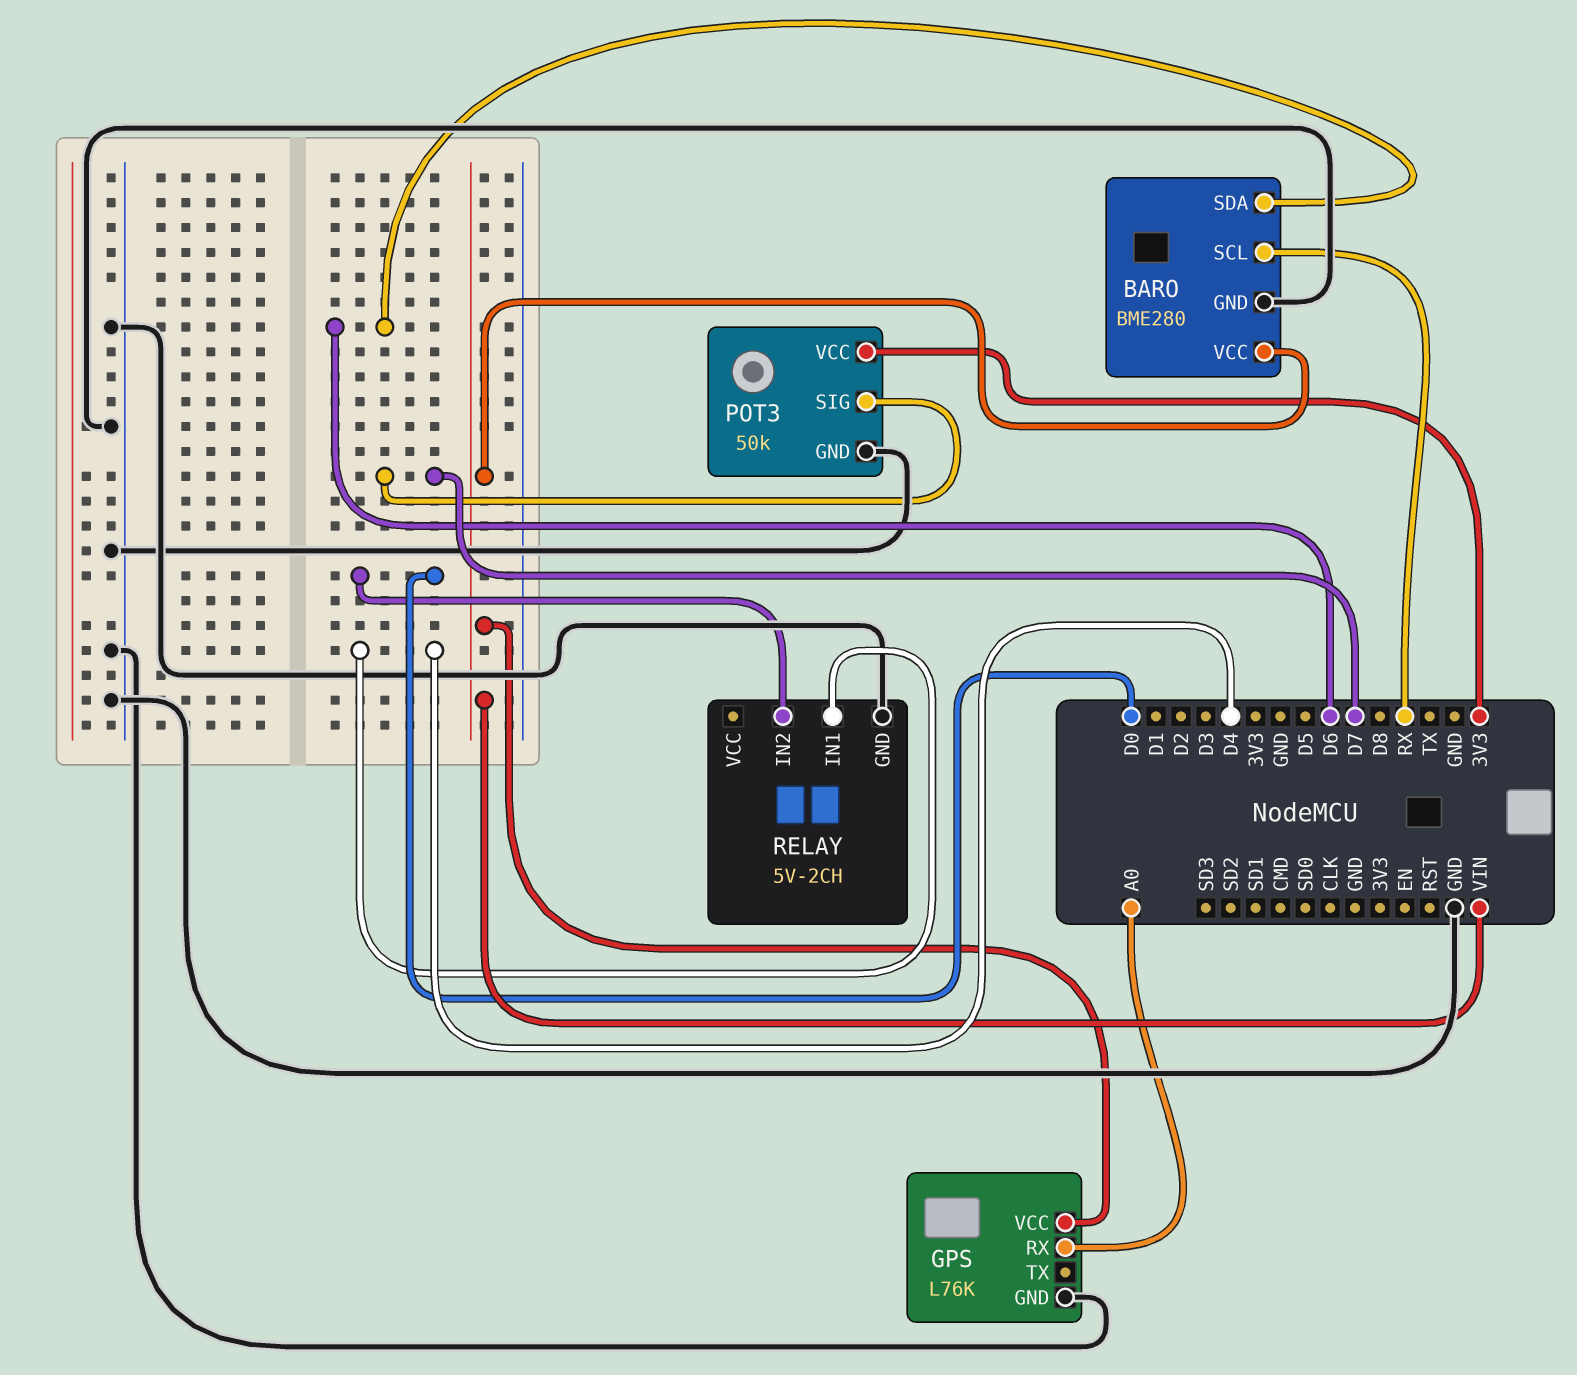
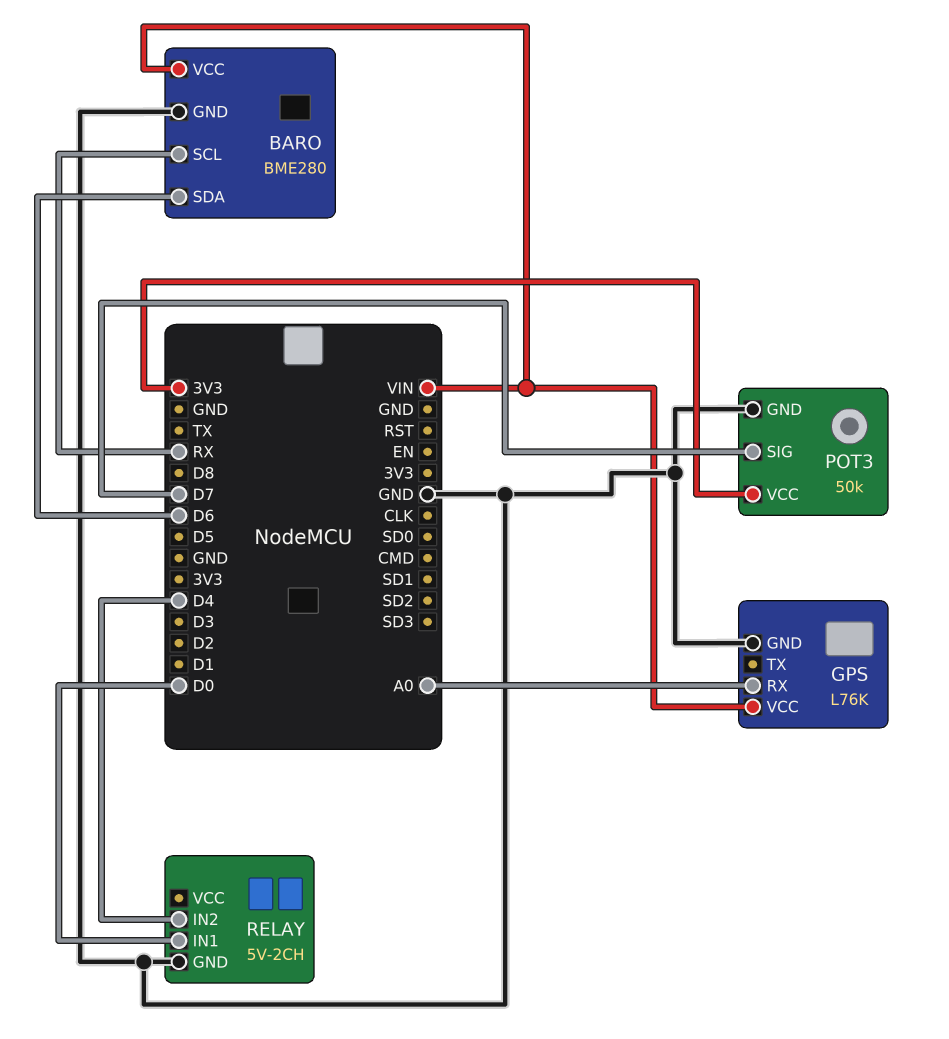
RELAY pin IN1: D4 -> D0
RELAY pin IN2: D0 -> D4

